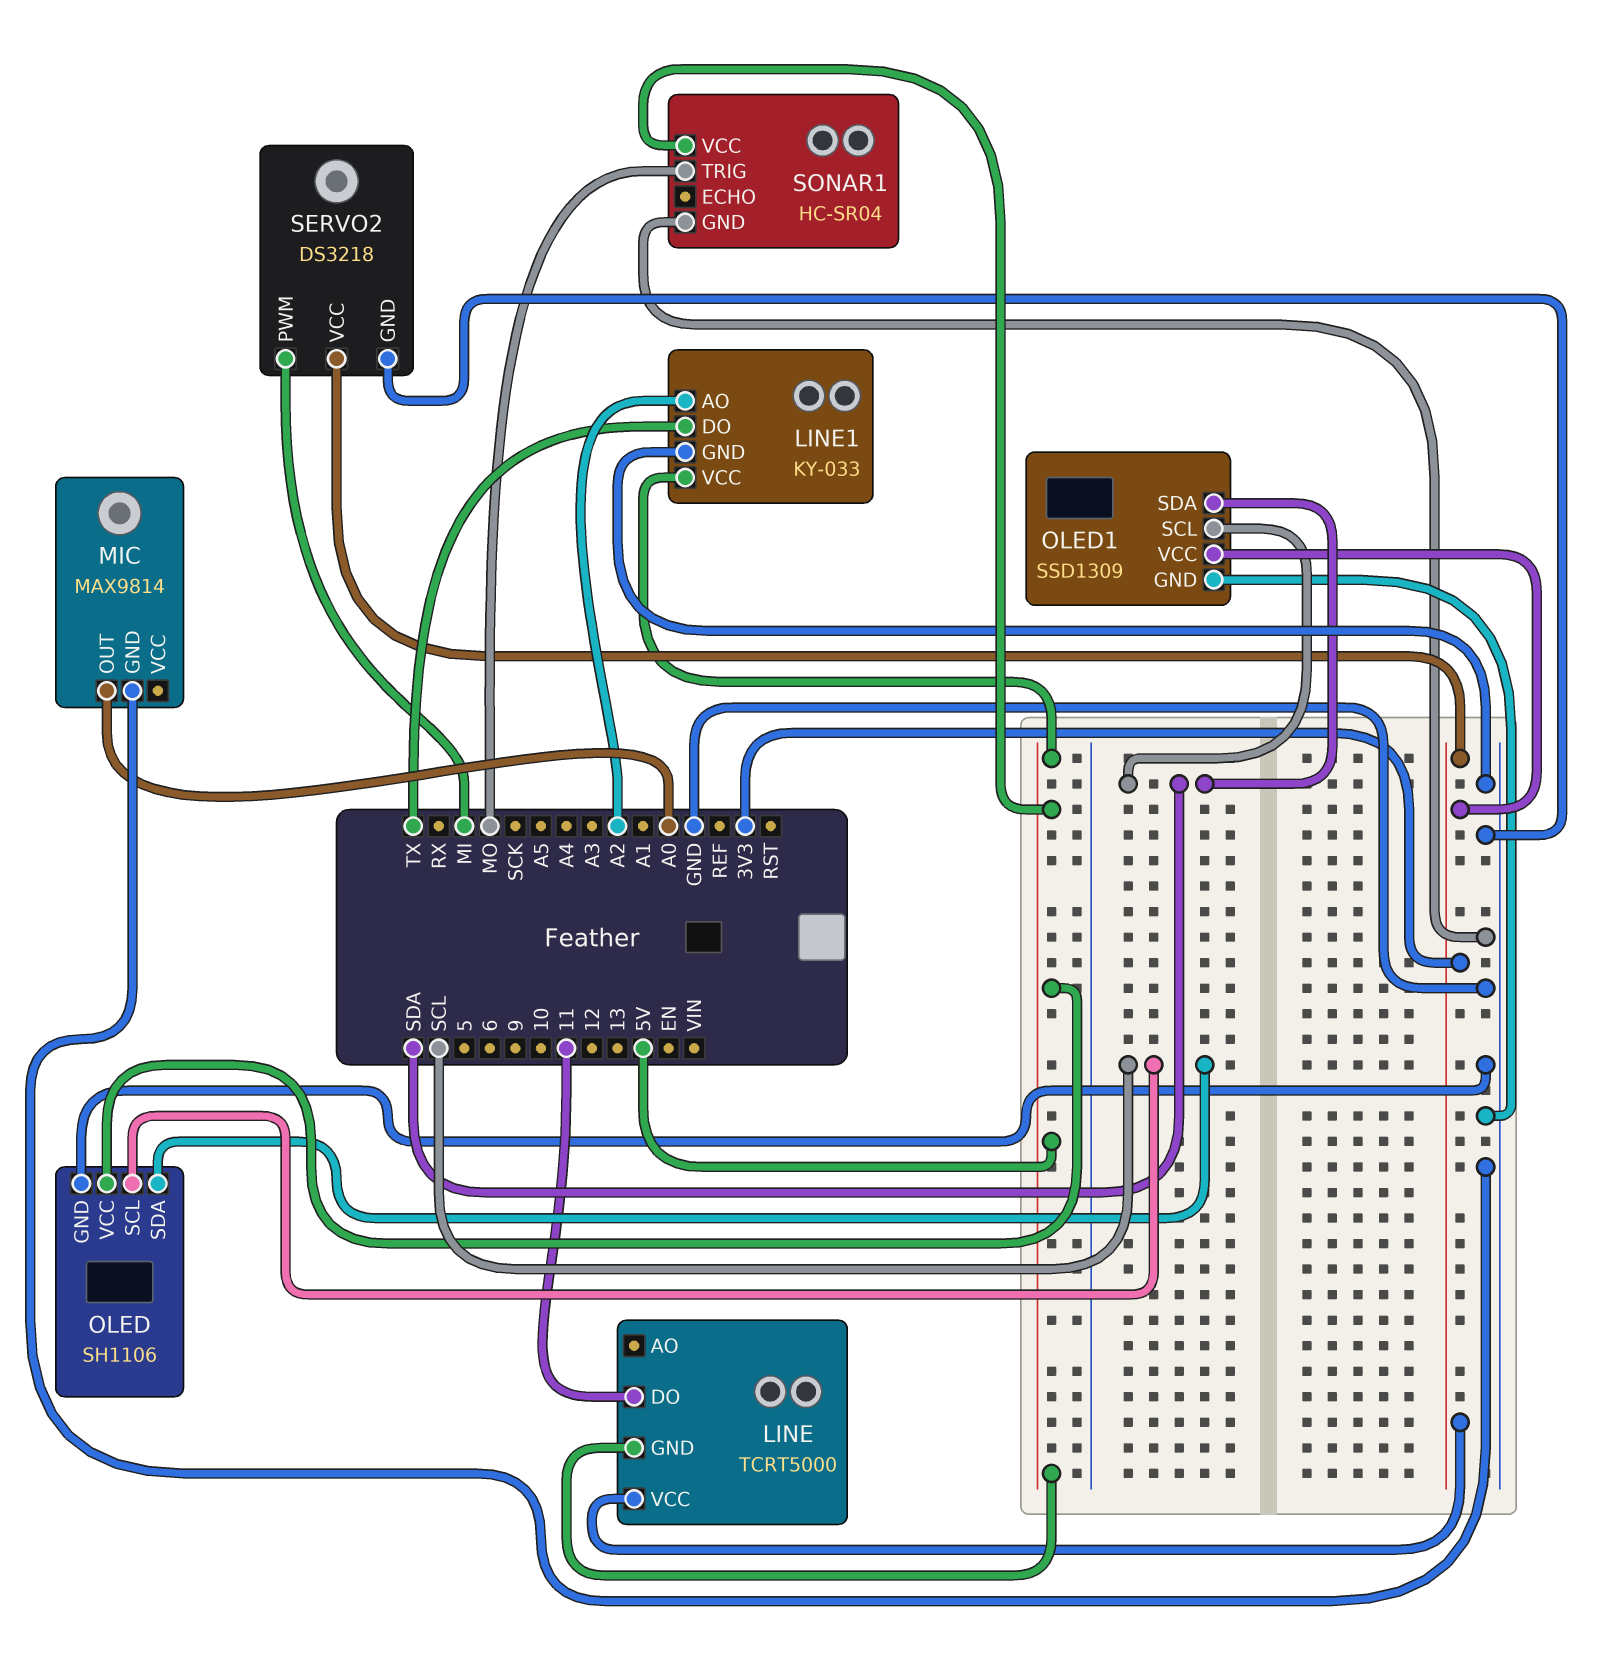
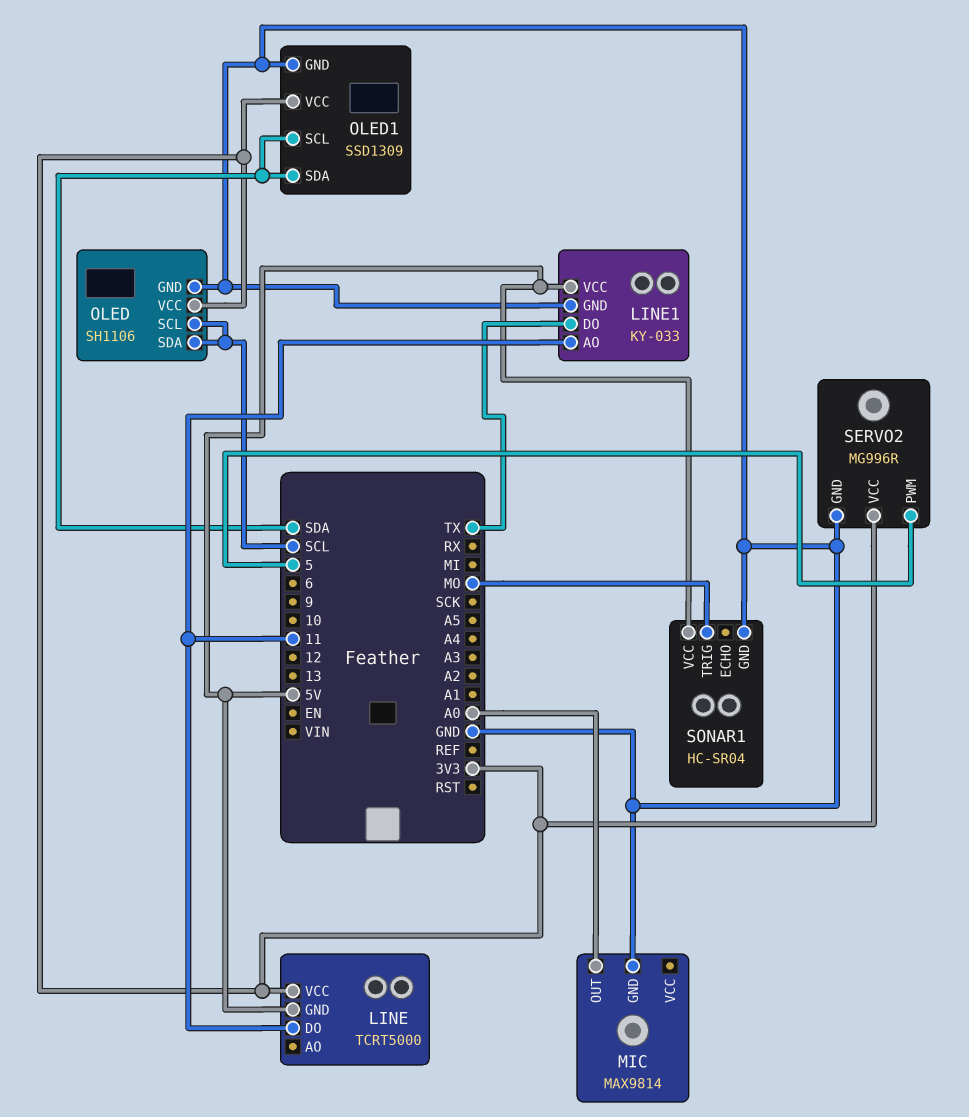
LINE1 pin AO: A2 -> 11
OLED pin VCC: 5V -> 3V3
SERVO2: DS3218 -> MG996R
SERVO2 pin PWM: MI -> 5

